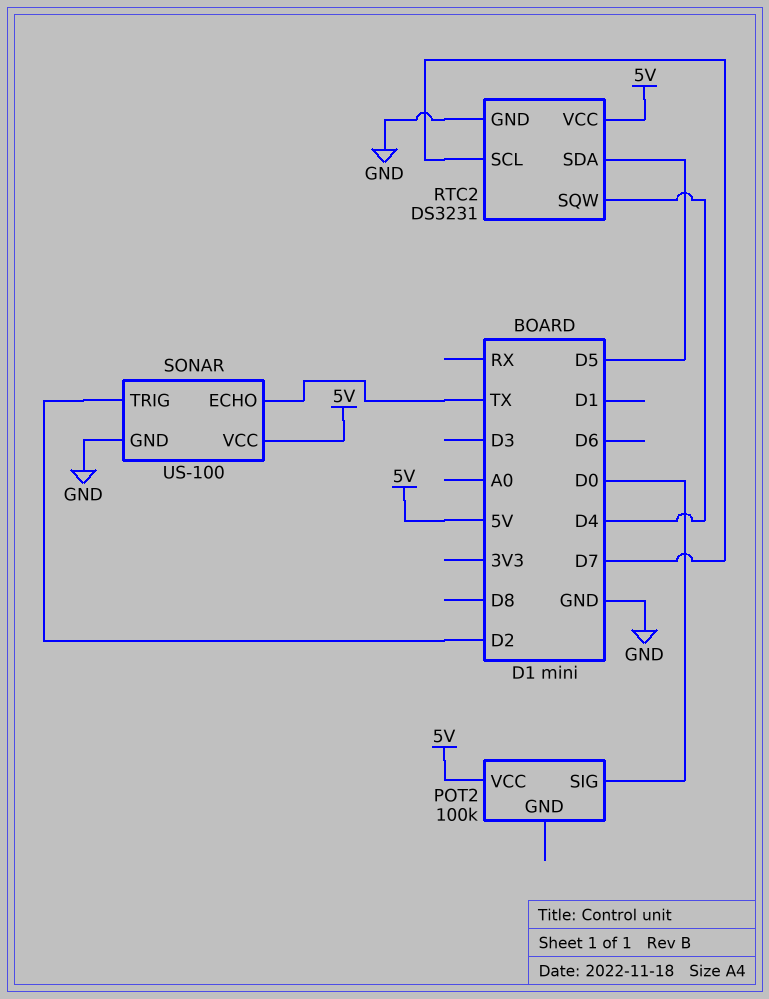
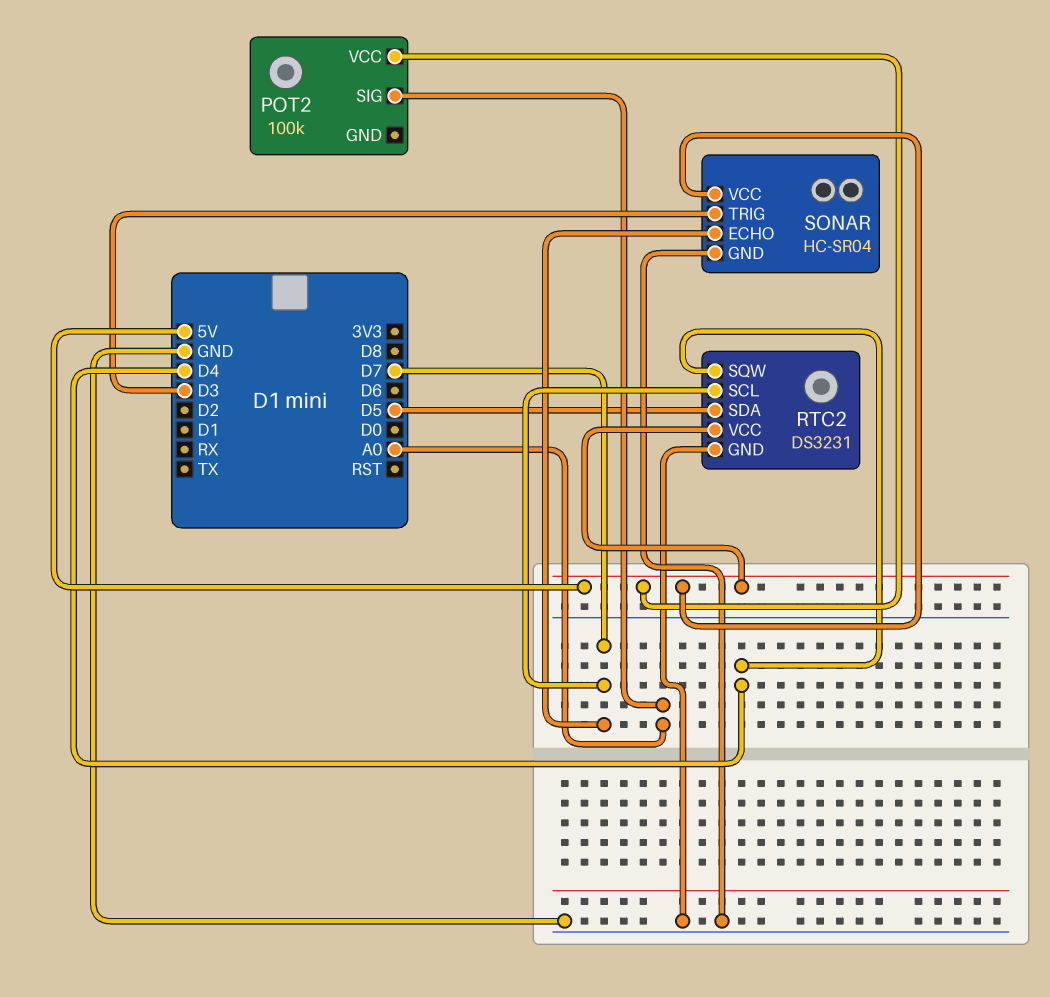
POT2 pin SIG: D0 -> A0
SONAR: US-100 -> HC-SR04
SONAR pin ECHO: TX -> D7
SONAR pin TRIG: D2 -> D3

